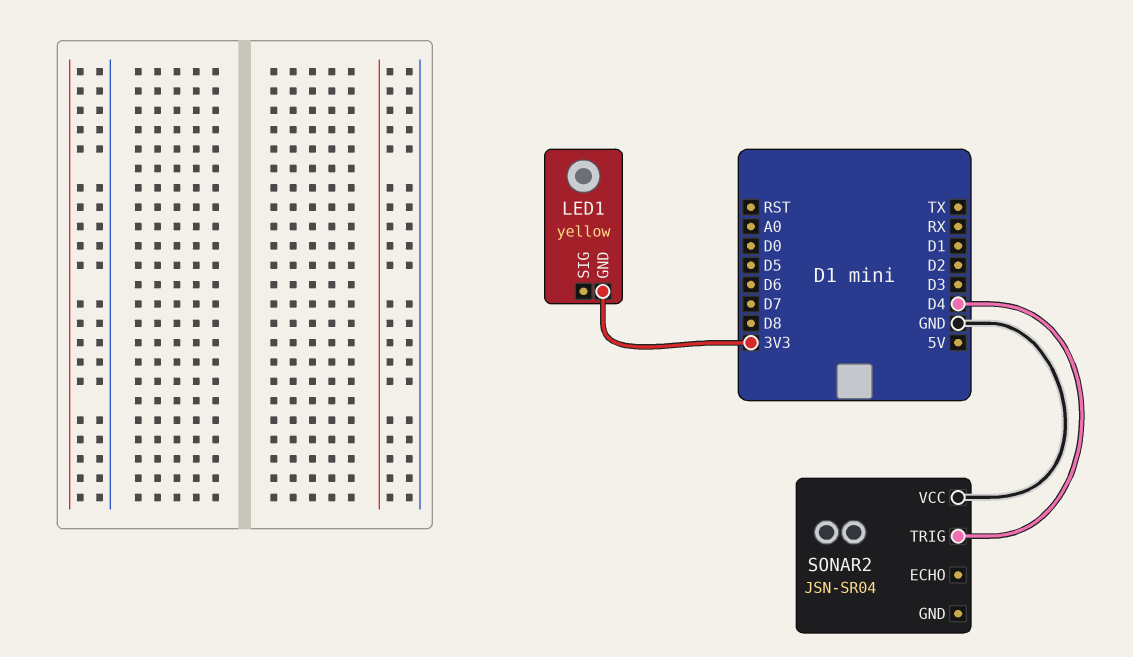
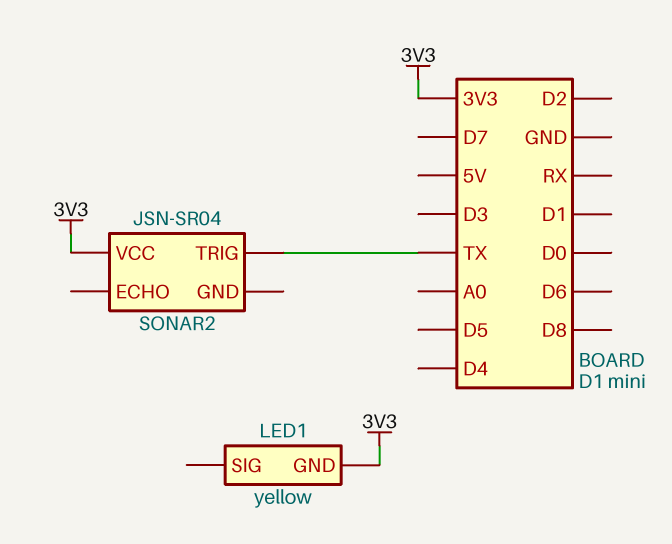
SONAR2 pin TRIG: D4 -> TX
SONAR2 pin VCC: GND -> 3V3

